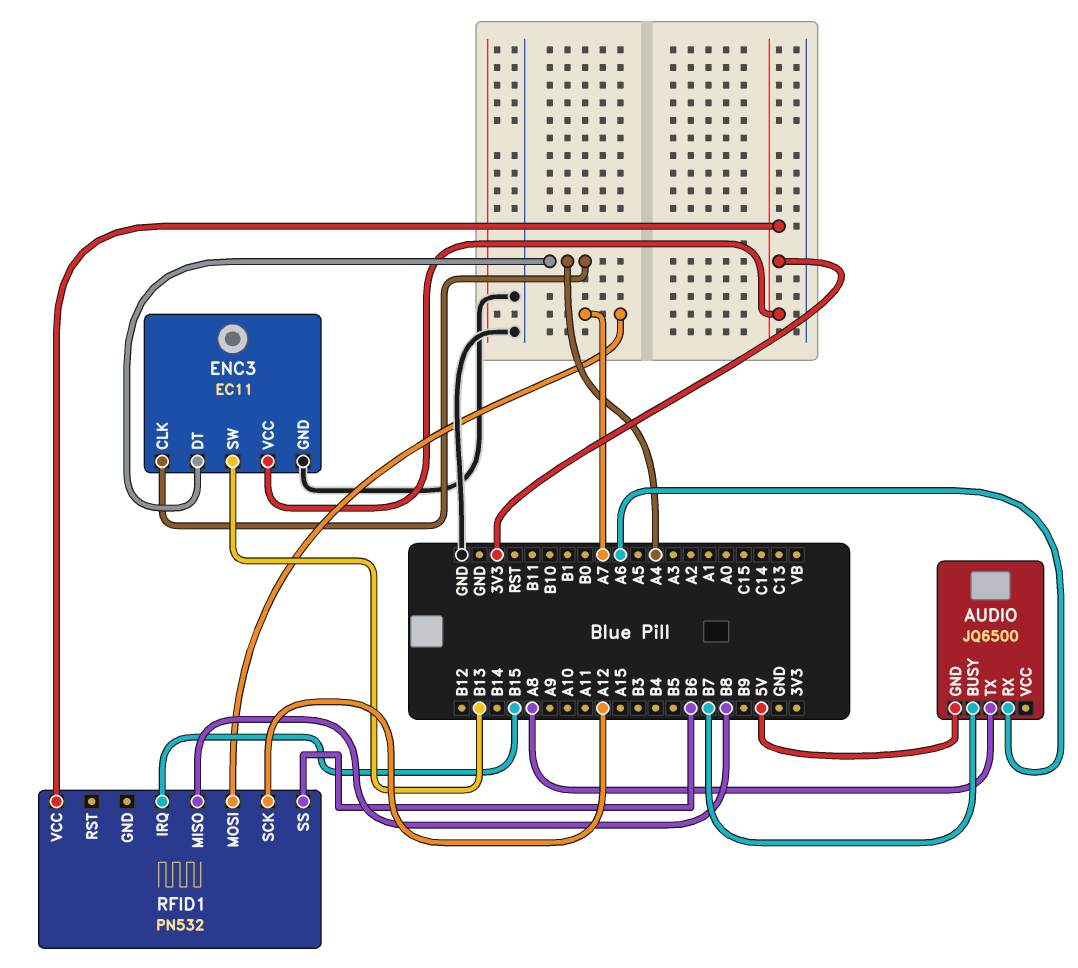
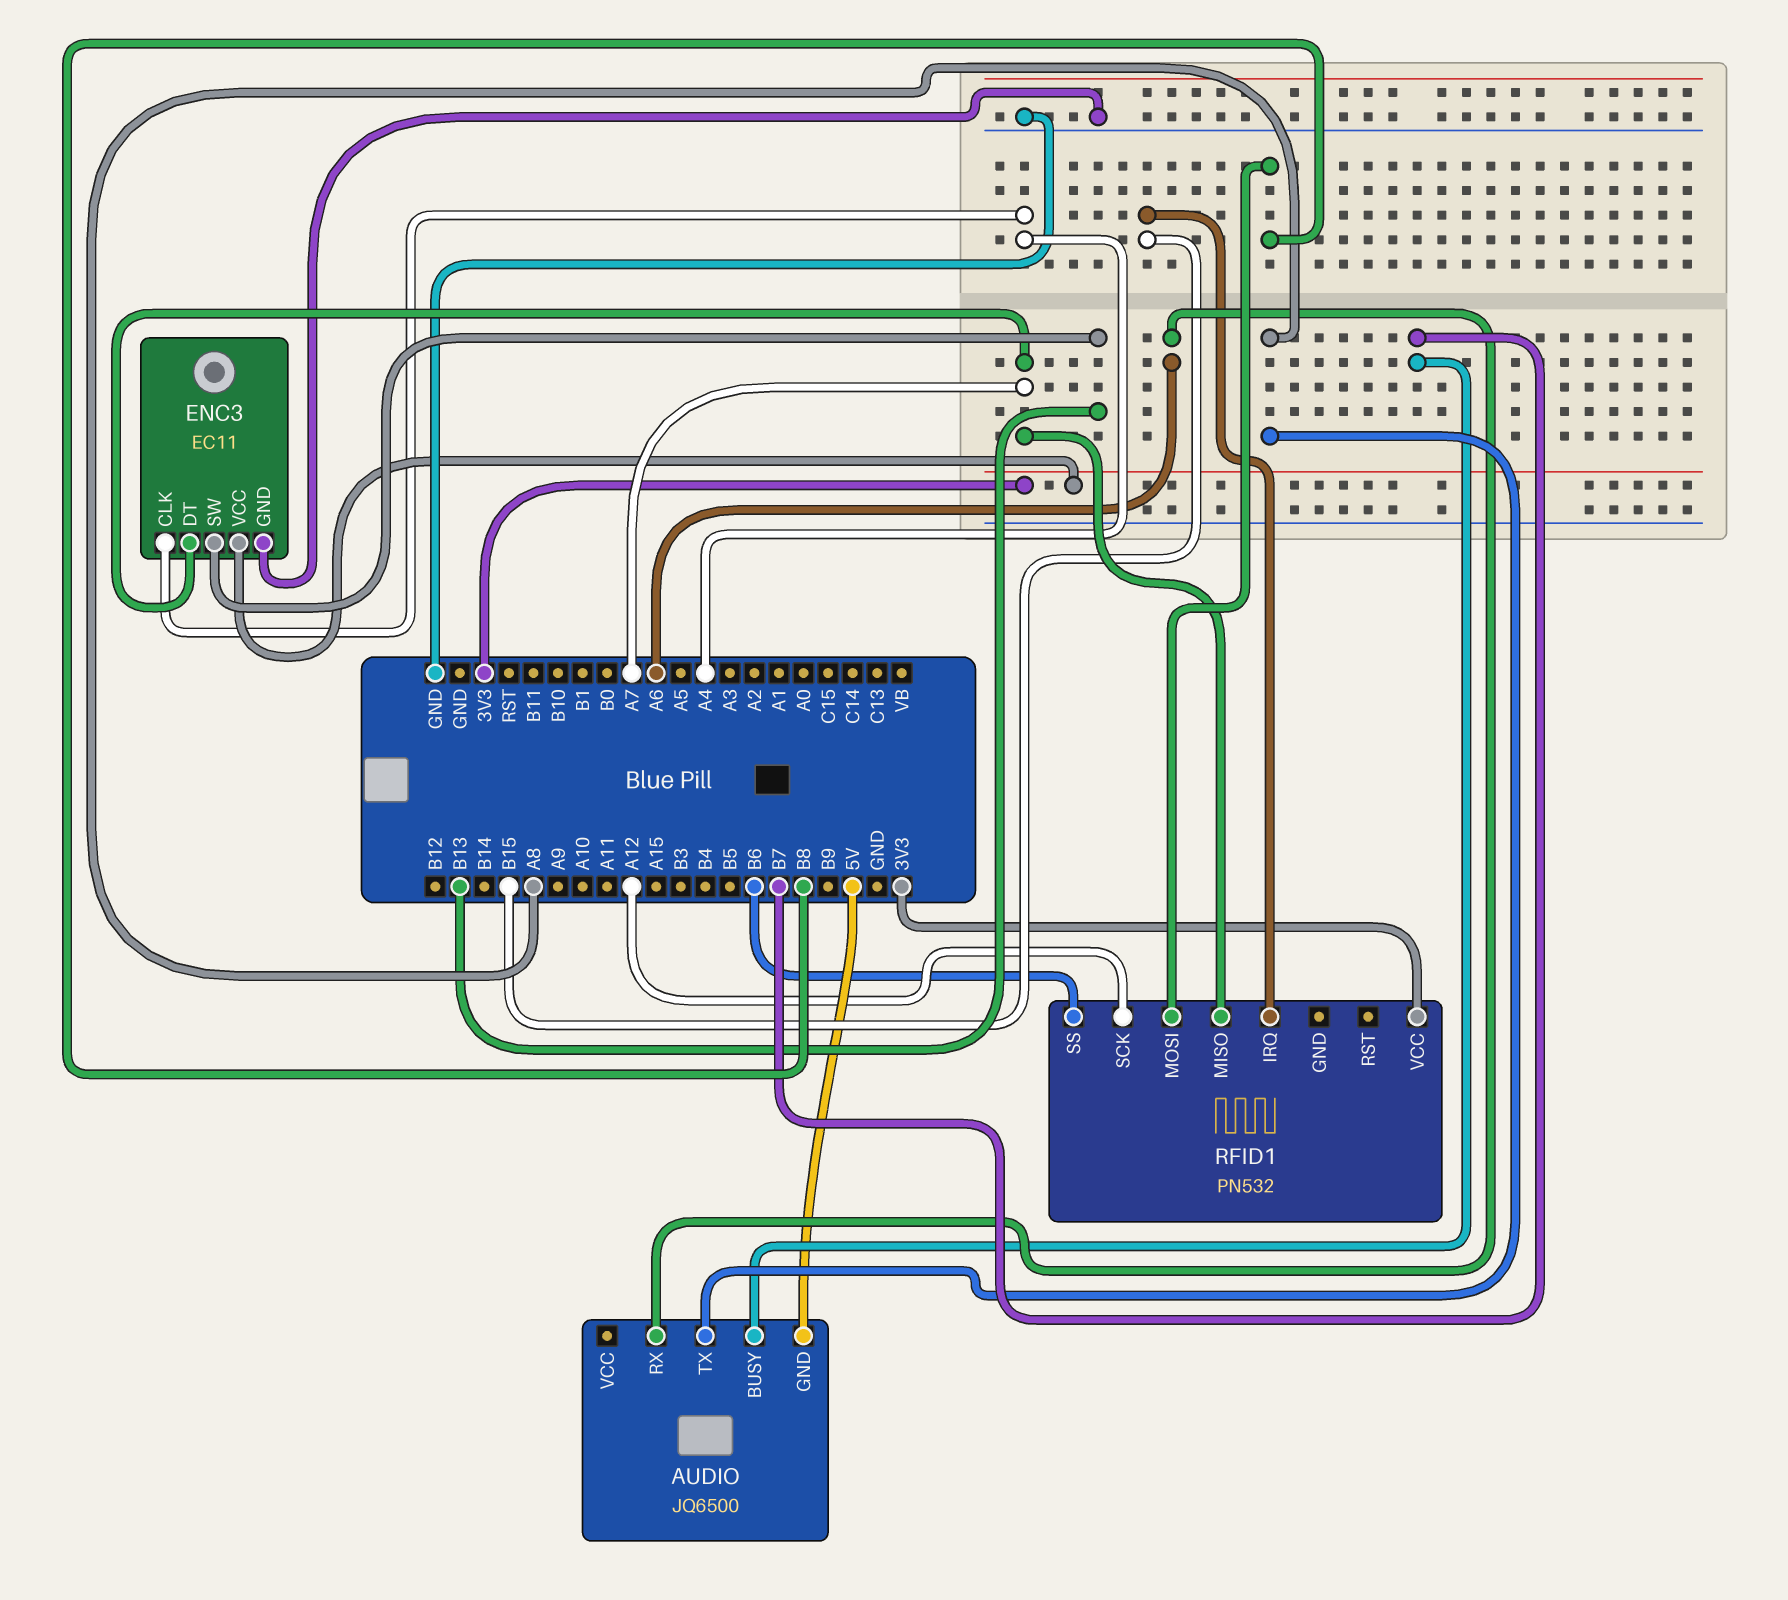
ENC3 pin DT: A4 -> A7
RFID1 pin MISO: B8 -> A7
RFID1 pin MOSI: A7 -> B8

